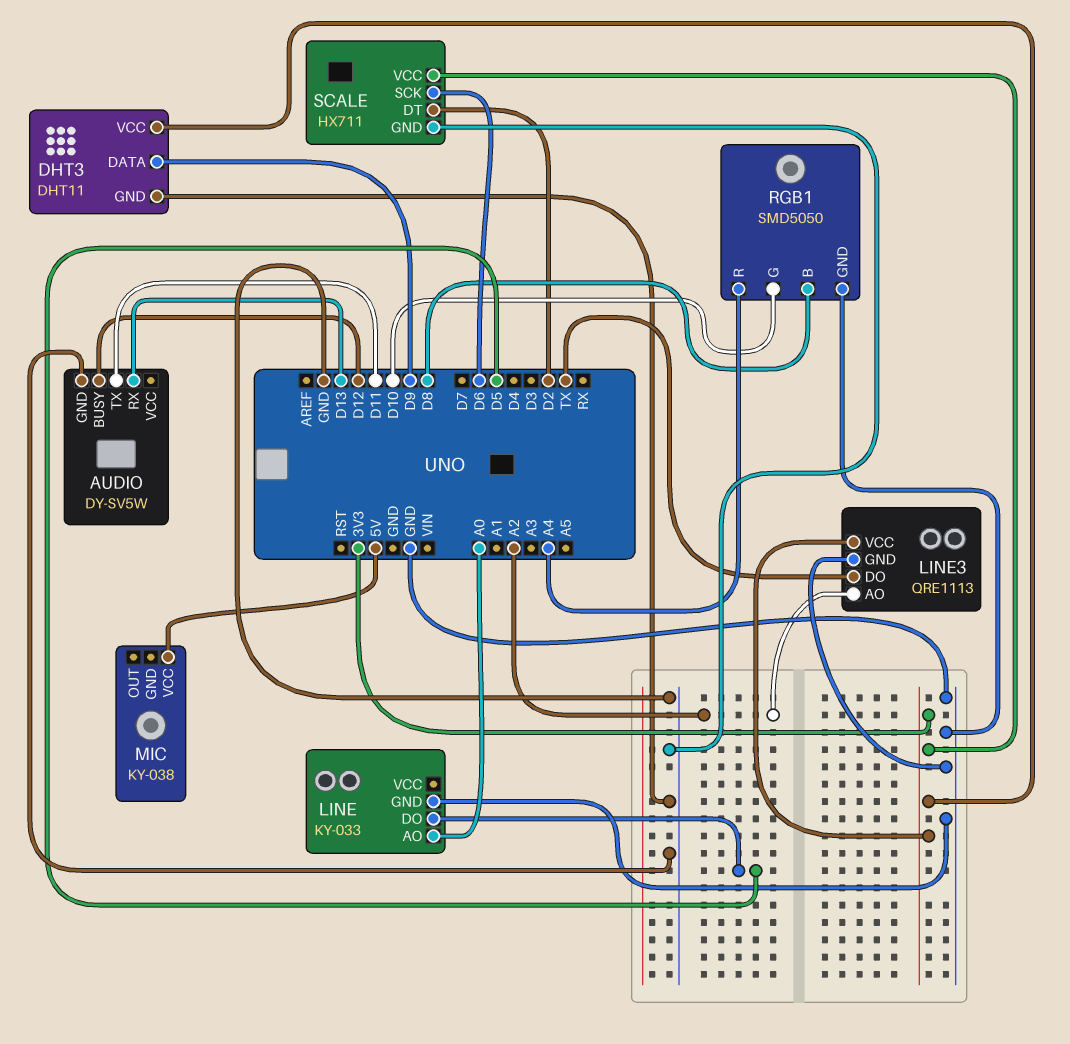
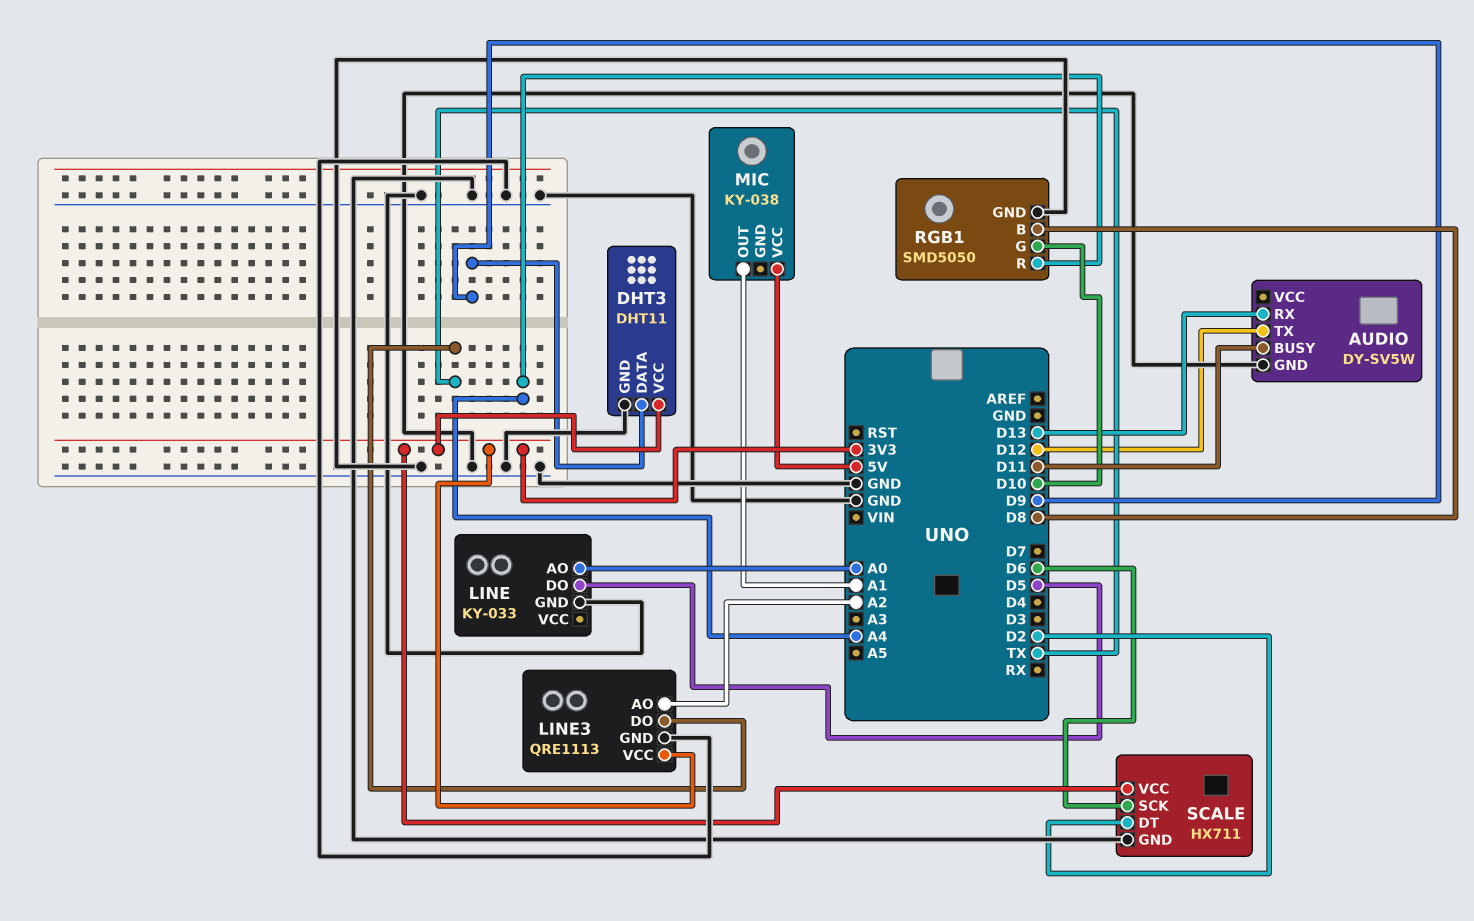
AUDIO pin BUSY: D12 -> D11
AUDIO pin TX: D11 -> D12
MIC pin OUT: none -> A1

